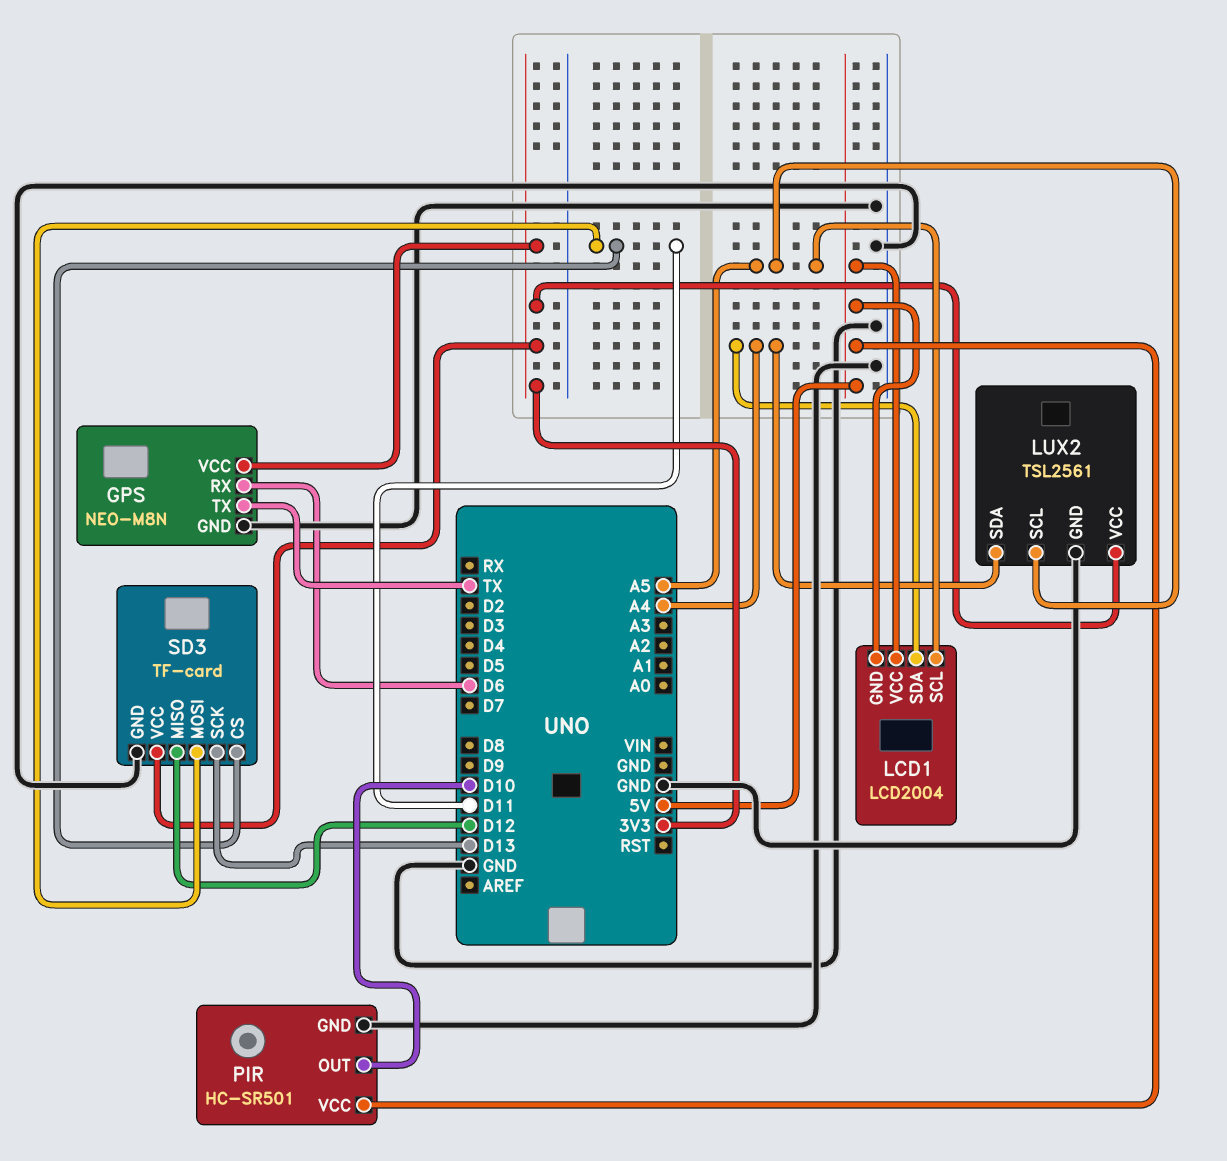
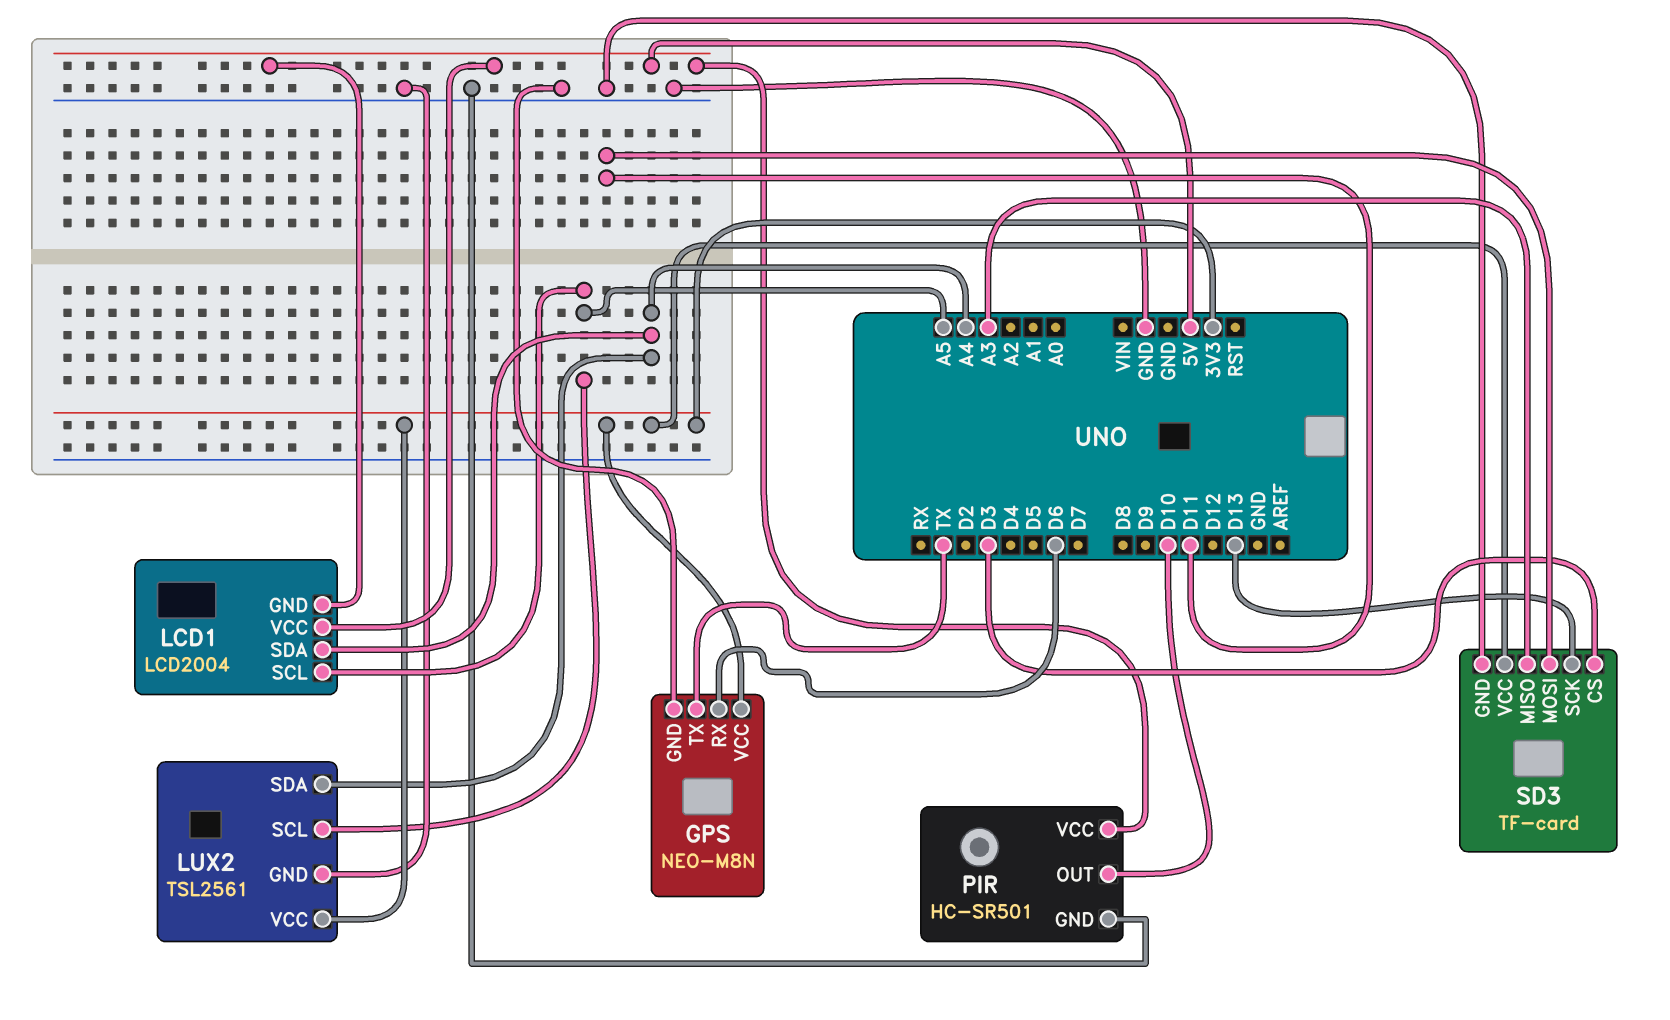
SD3 pin CS: D11 -> D3
SD3 pin MISO: D12 -> A3

